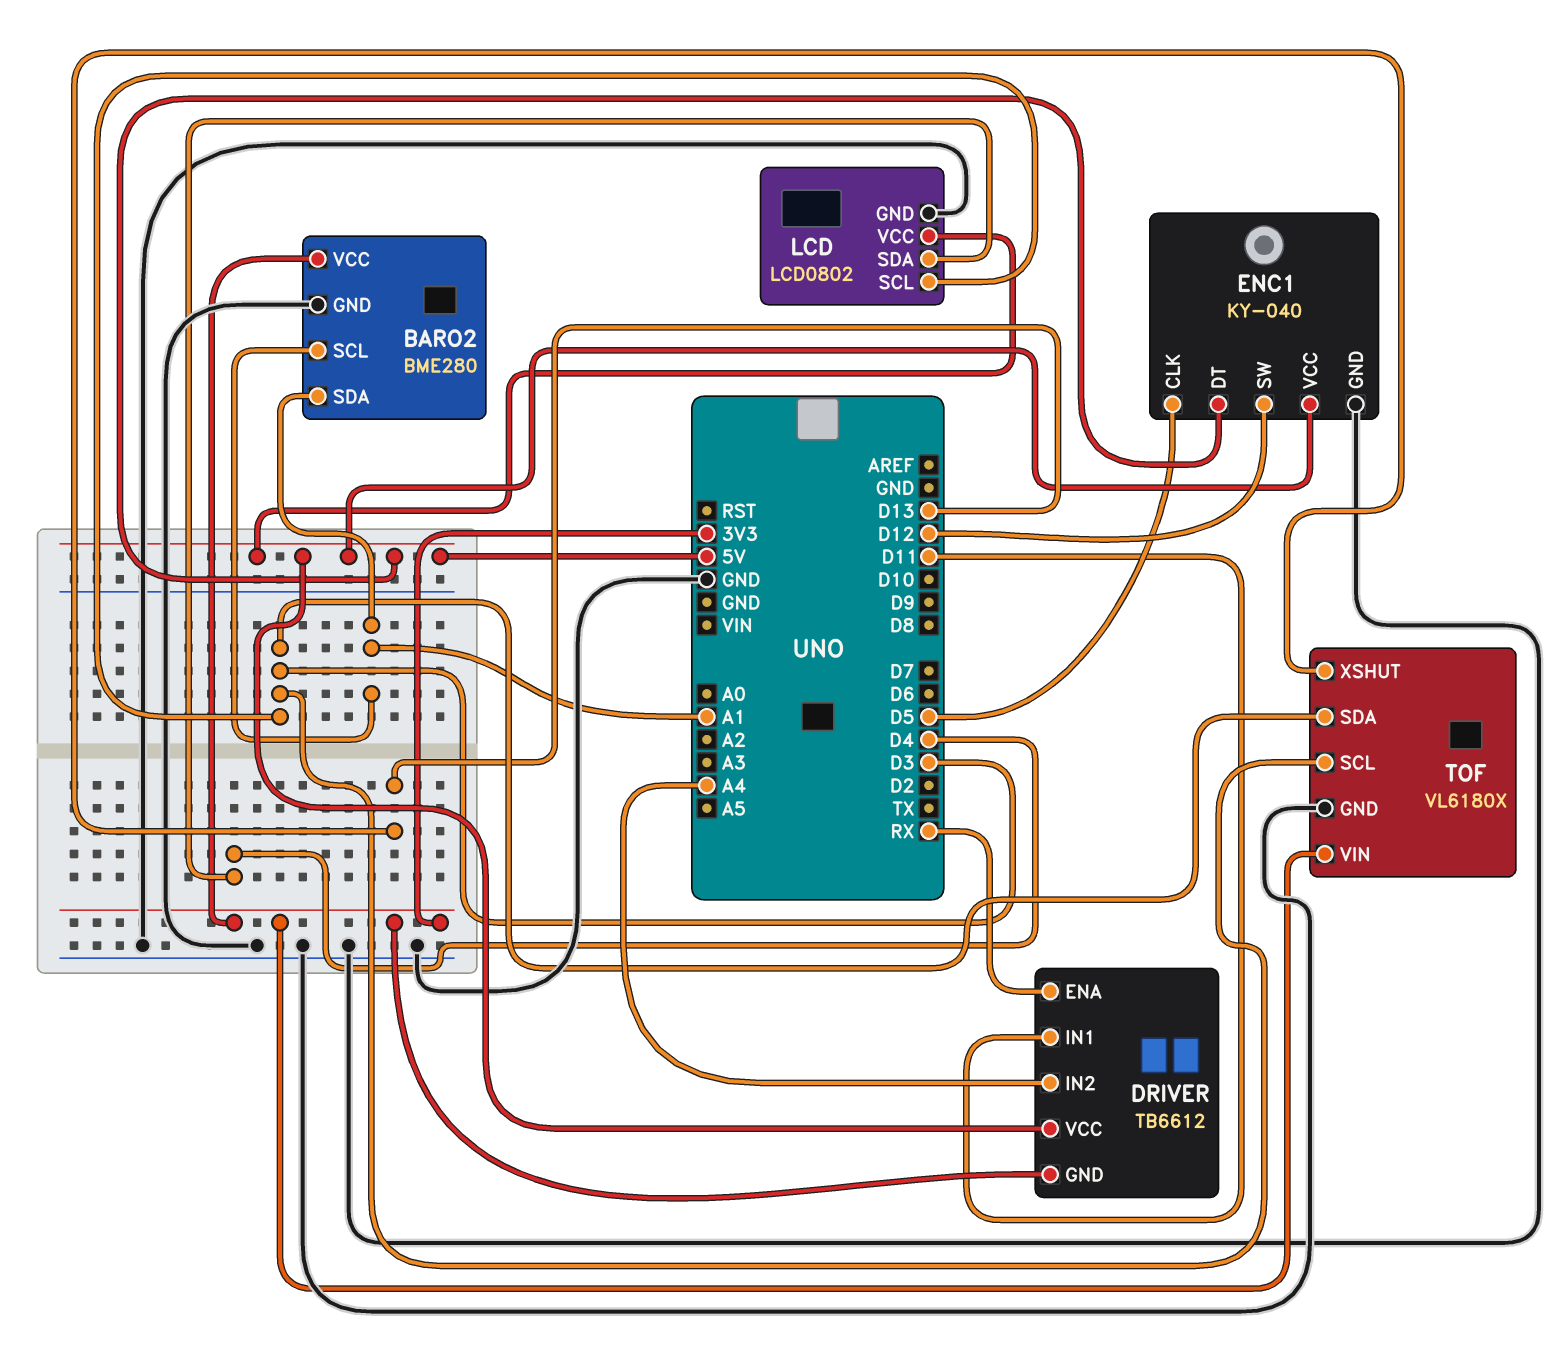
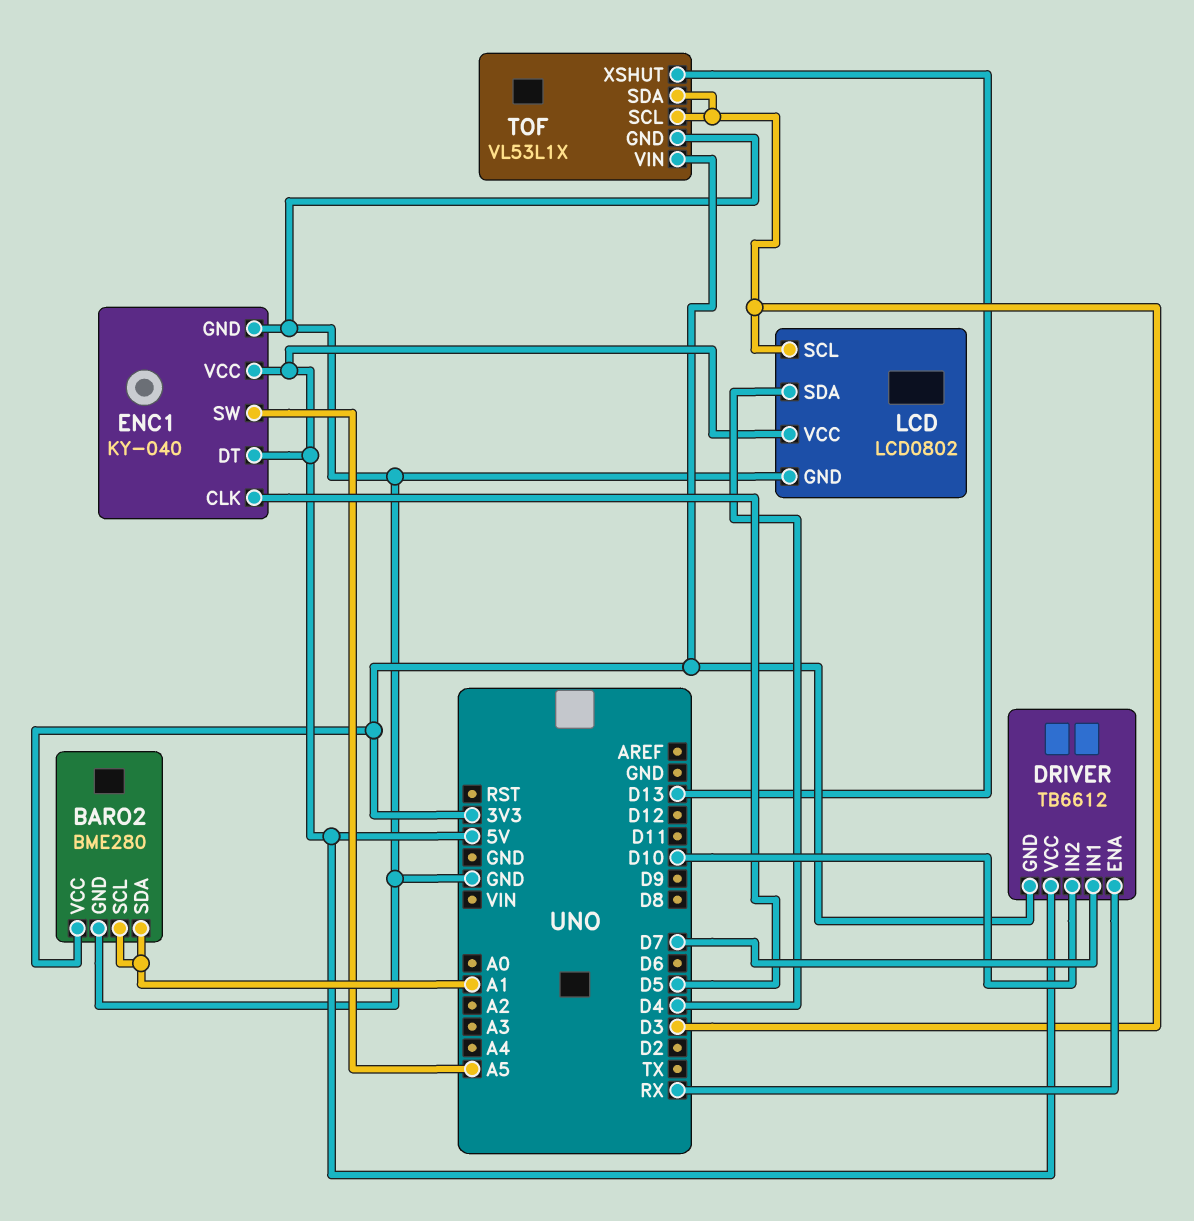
DRIVER pin IN1: D11 -> D7
DRIVER pin IN2: A4 -> D10
ENC1 pin SW: D12 -> A5
TOF: VL6180X -> VL53L1X

